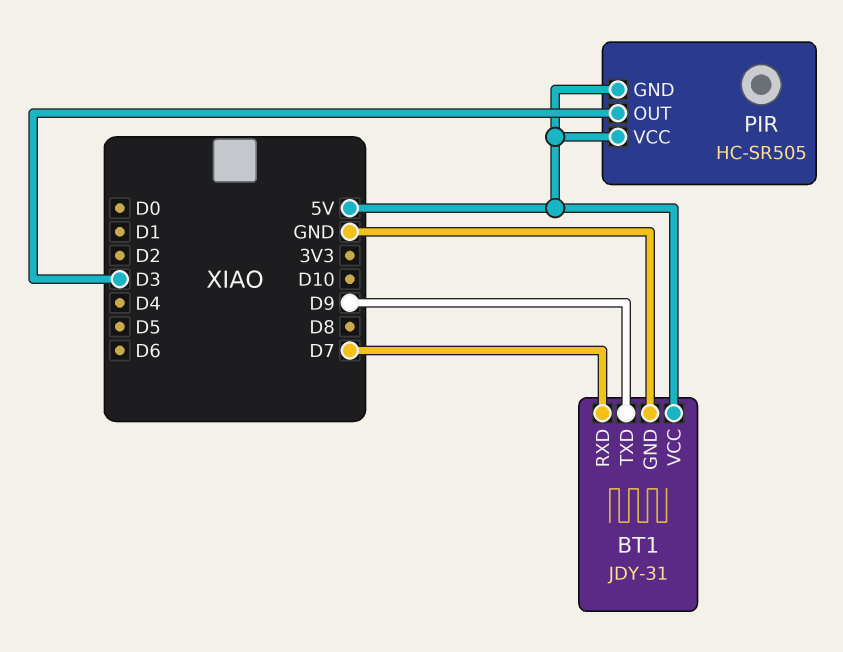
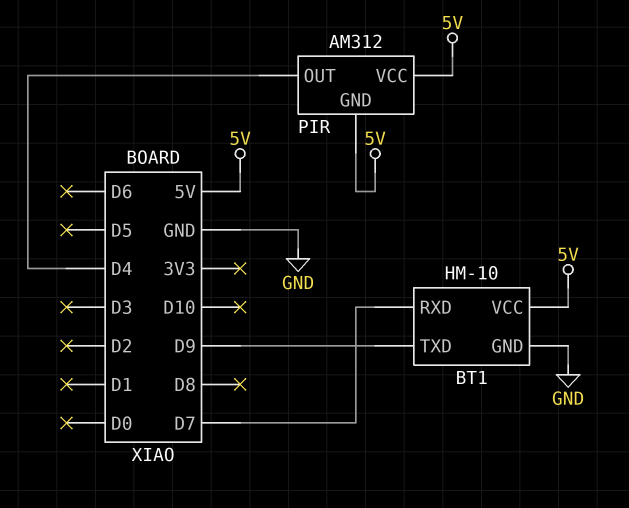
BT1: JDY-31 -> HM-10
PIR: HC-SR505 -> AM312
PIR pin OUT: D3 -> D4

